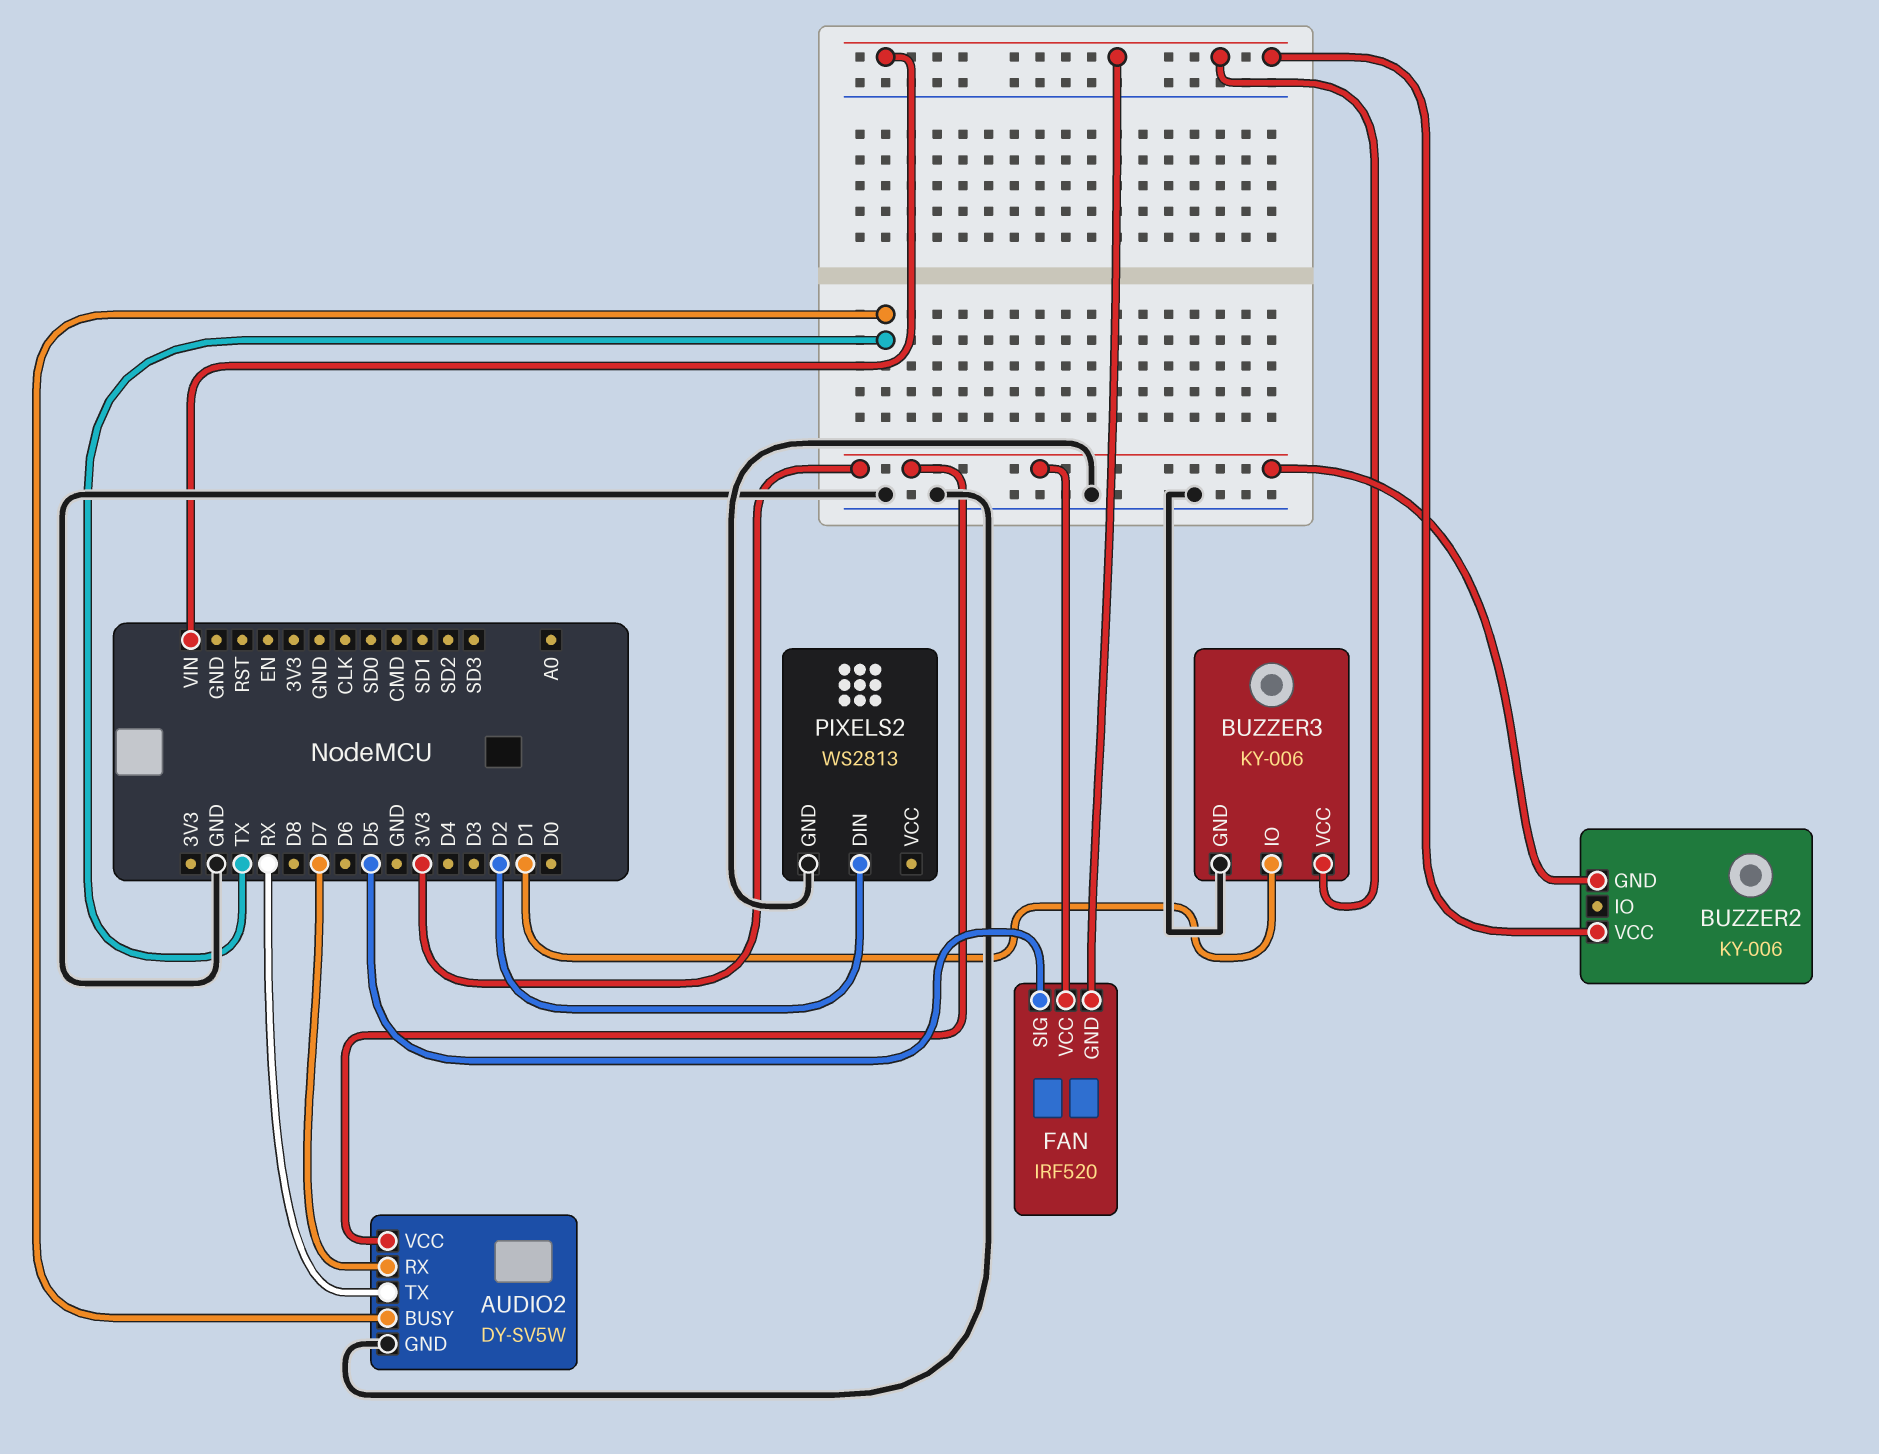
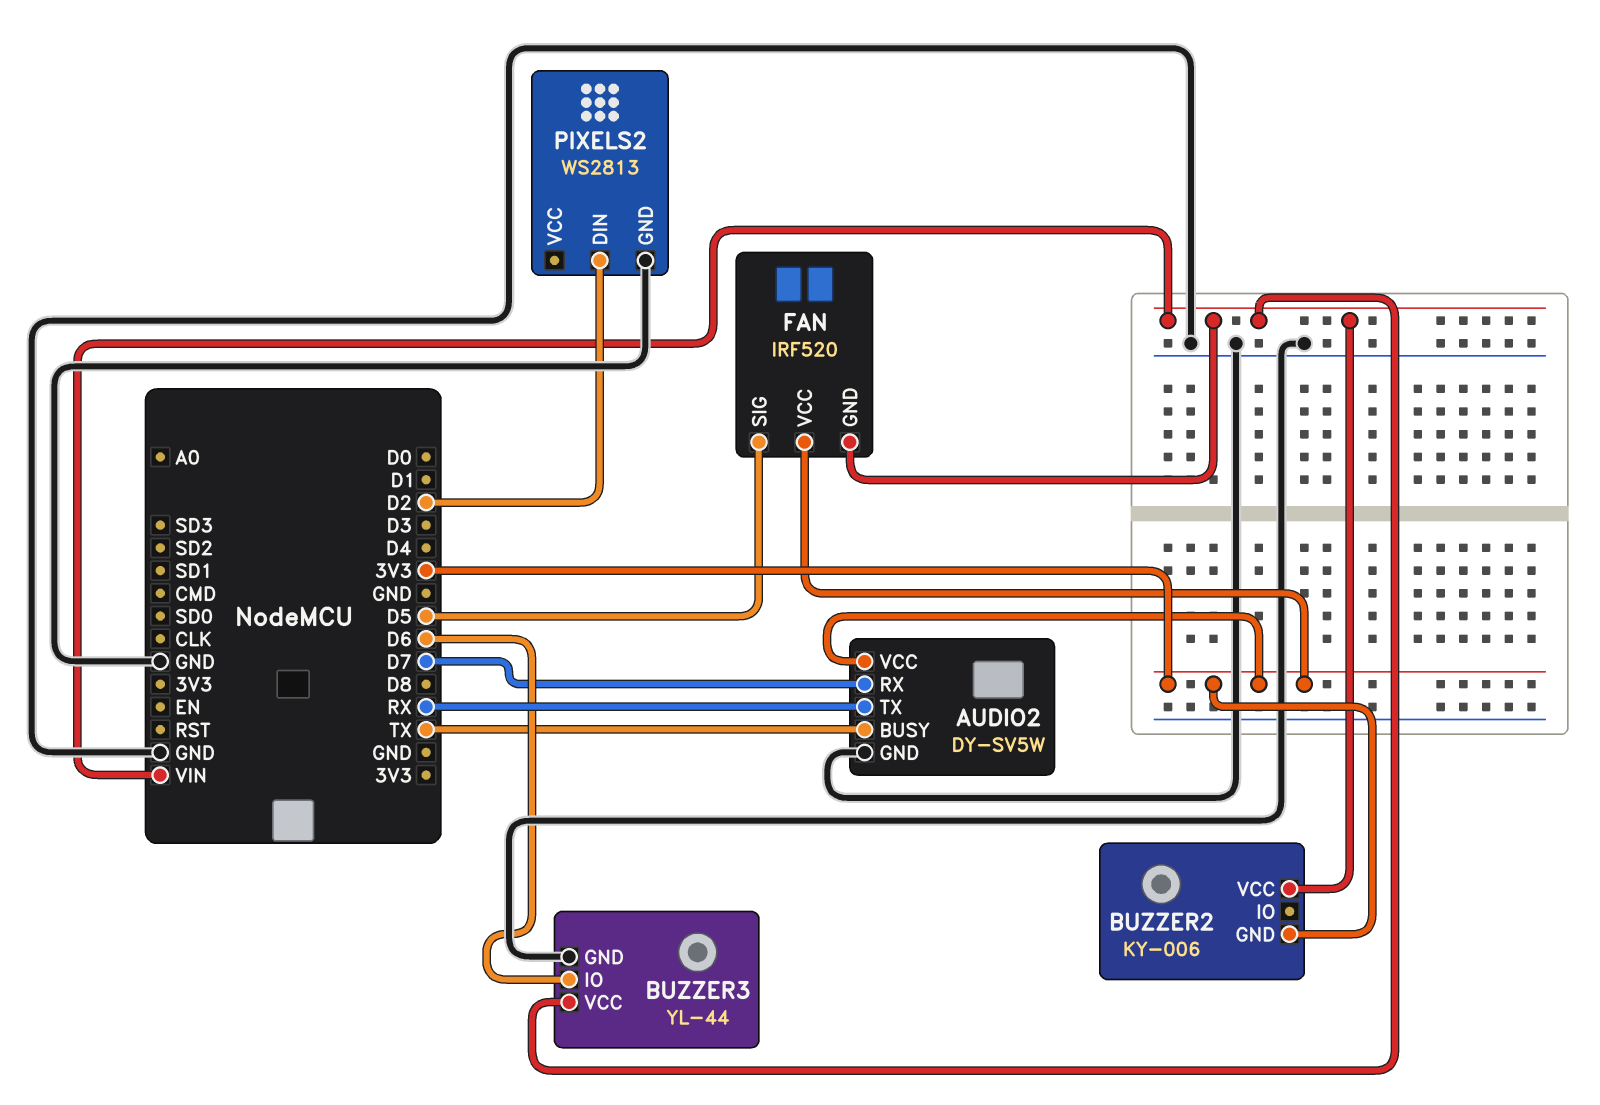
BUZZER3: KY-006 -> YL-44
BUZZER3 pin IO: D1 -> D6

